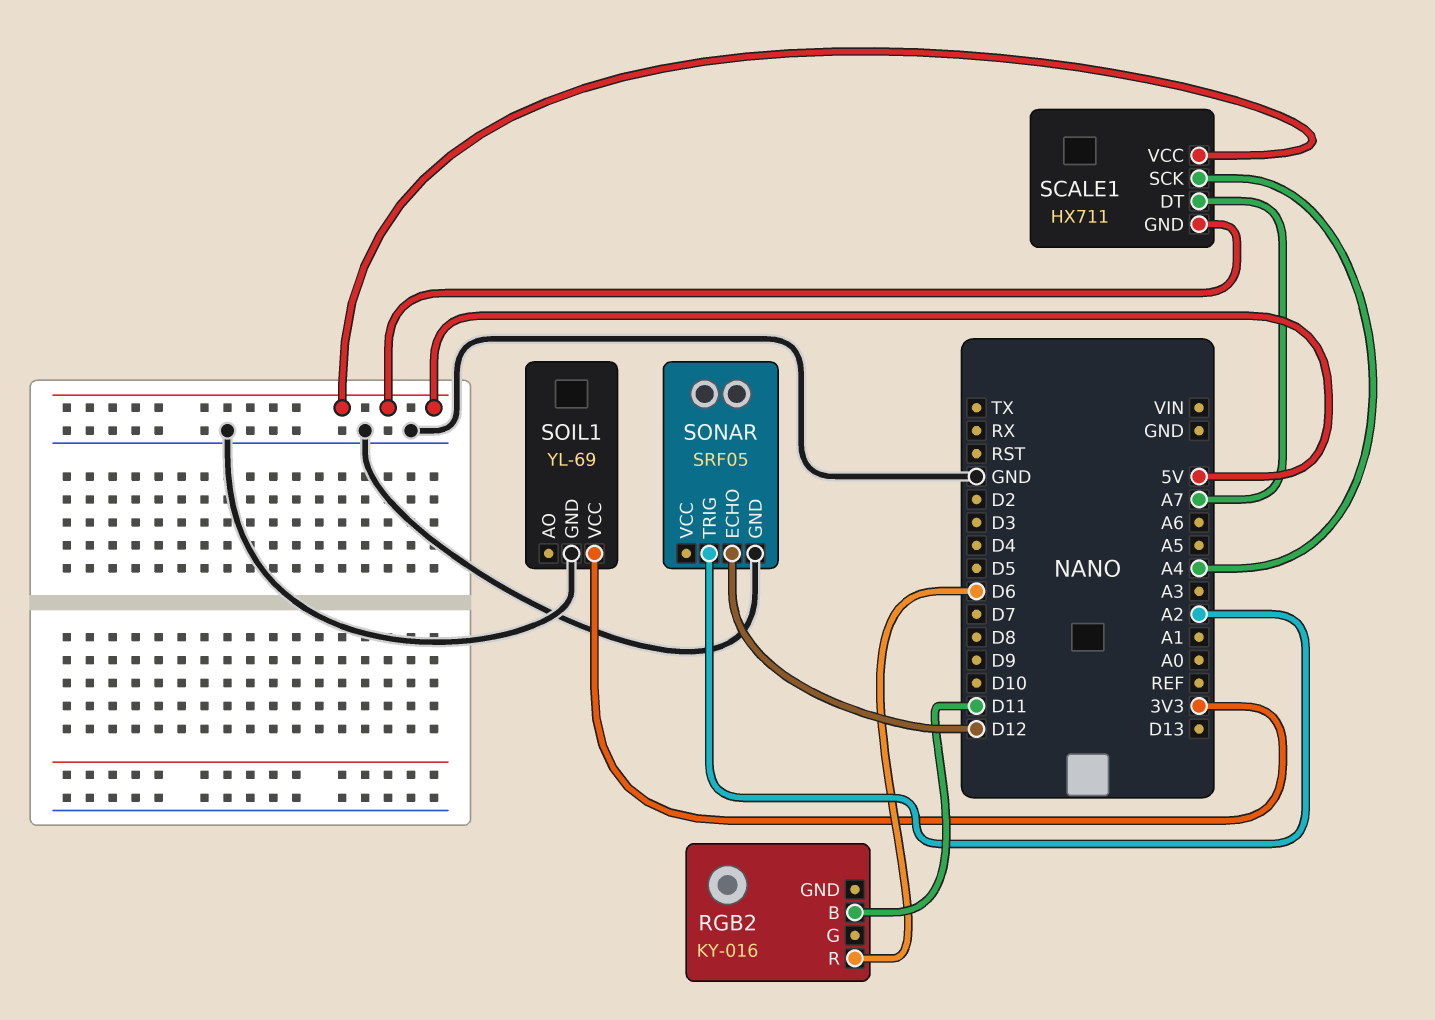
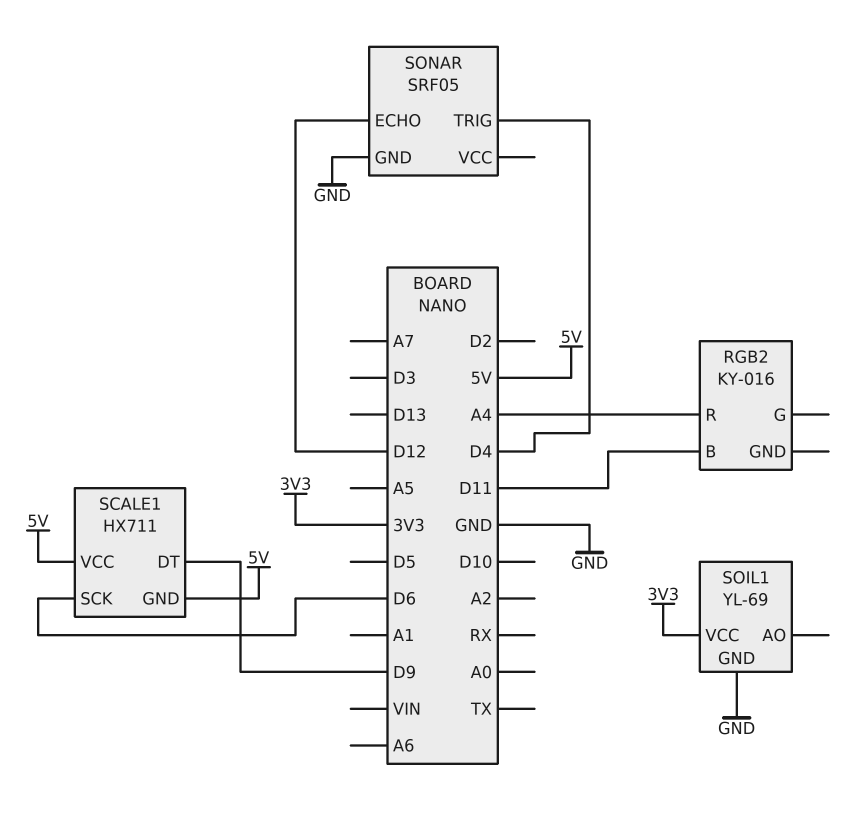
RGB2 pin R: D6 -> A4
SCALE1 pin DT: A7 -> D9
SCALE1 pin SCK: A4 -> D6
SONAR pin TRIG: A2 -> D4

